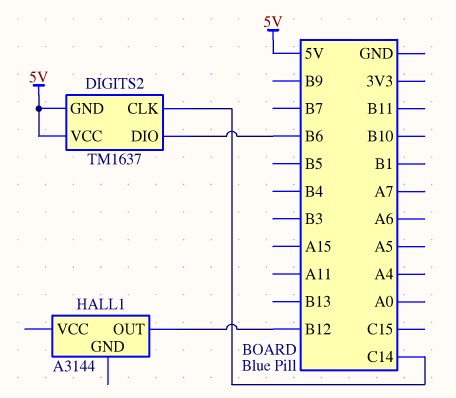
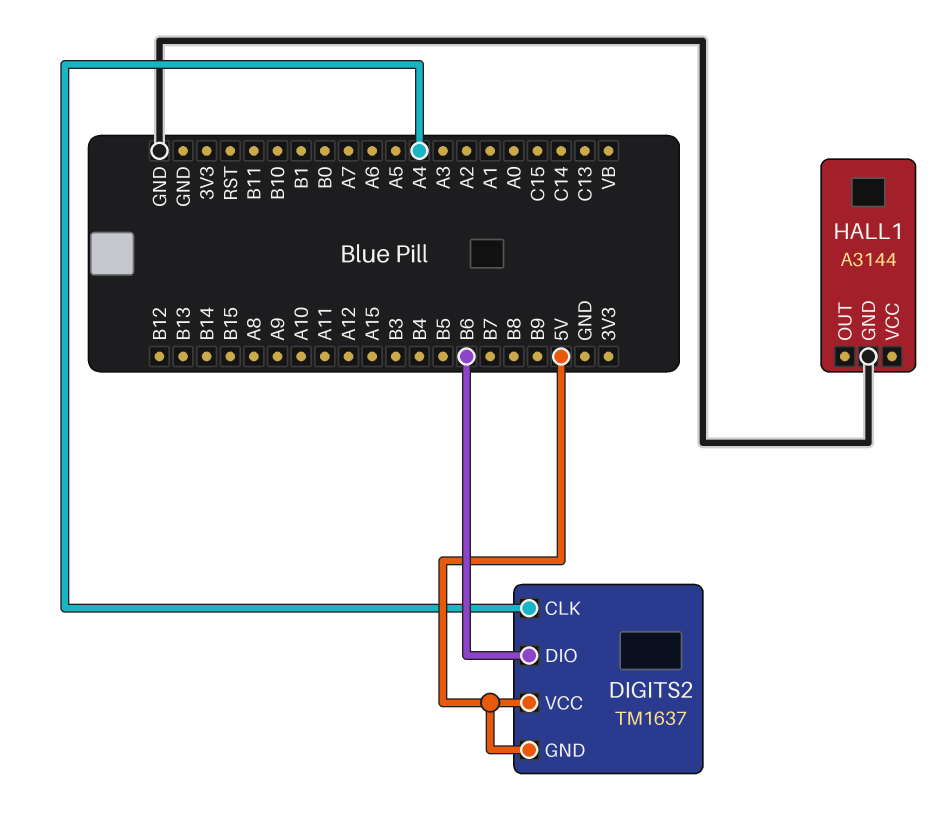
DIGITS2 pin CLK: C14 -> A4
HALL1 pin GND: none -> GND
HALL1 pin OUT: B12 -> none

